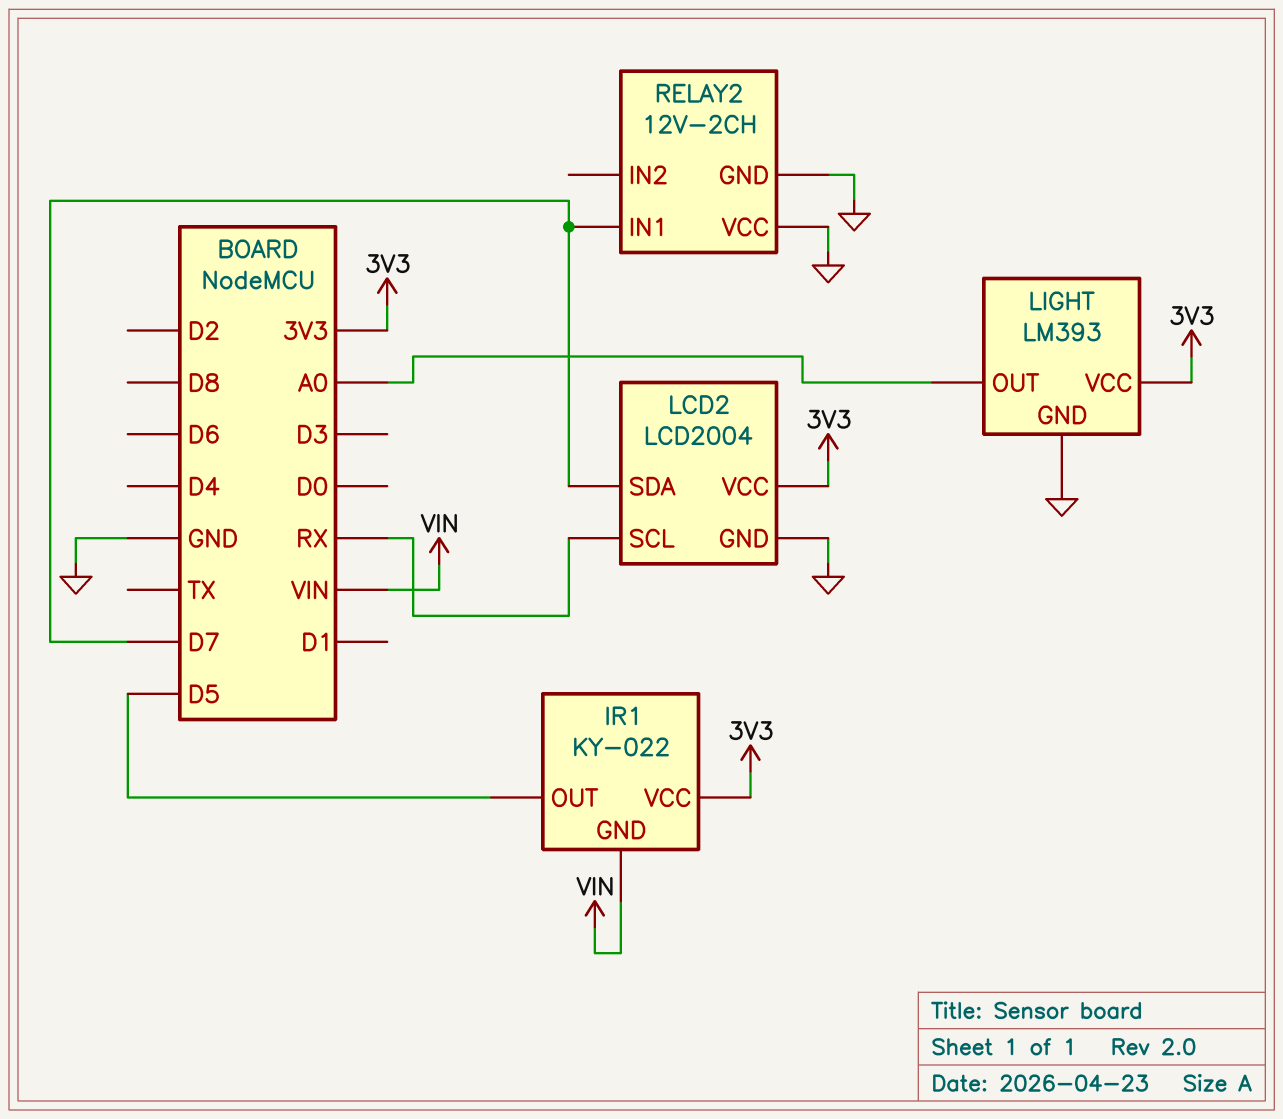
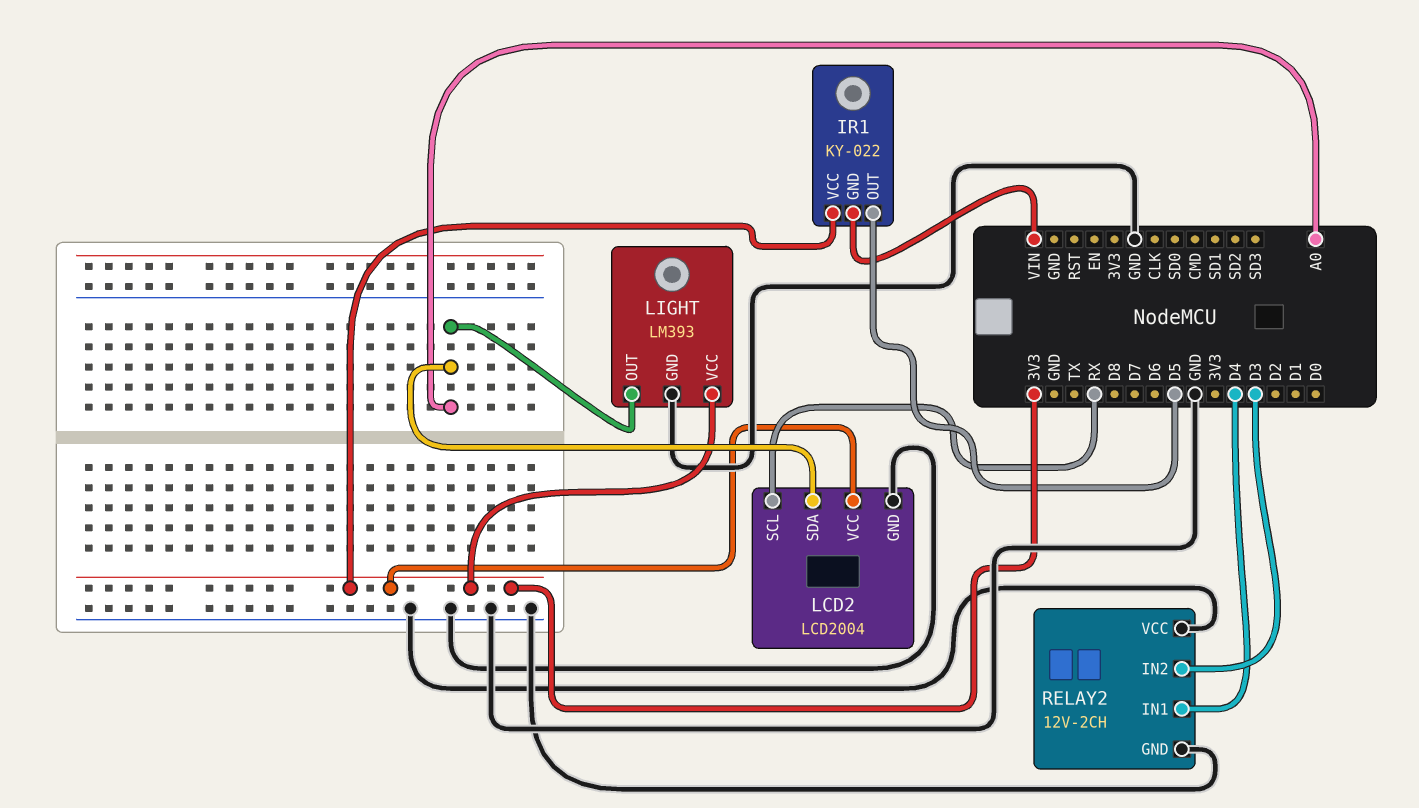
LCD2 pin SDA: D7 -> A0
RELAY2 pin IN1: D7 -> D4
RELAY2 pin IN2: none -> D3

